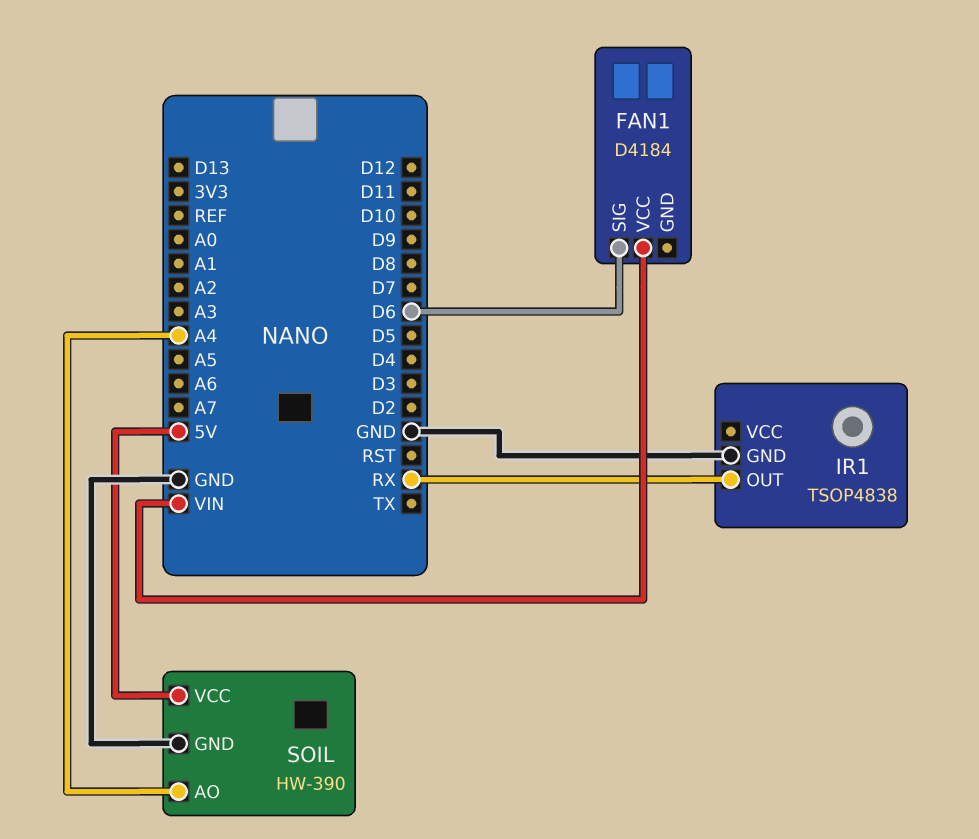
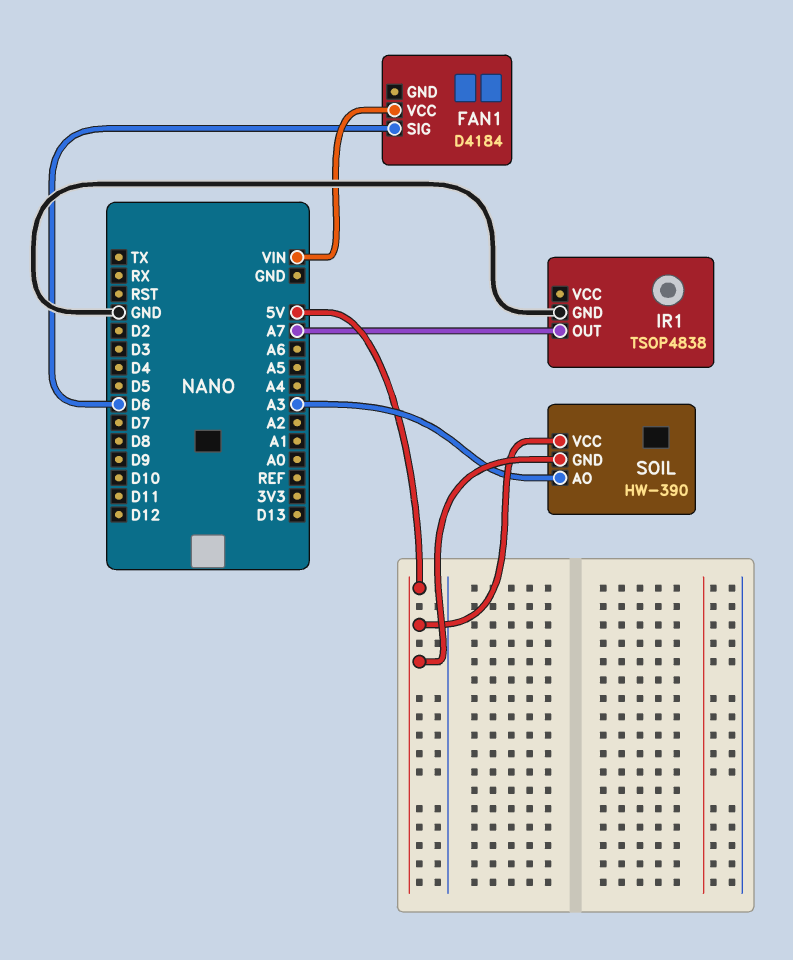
IR1 pin OUT: RX -> A7
SOIL pin AO: A4 -> A3
SOIL pin GND: GND -> 5V

